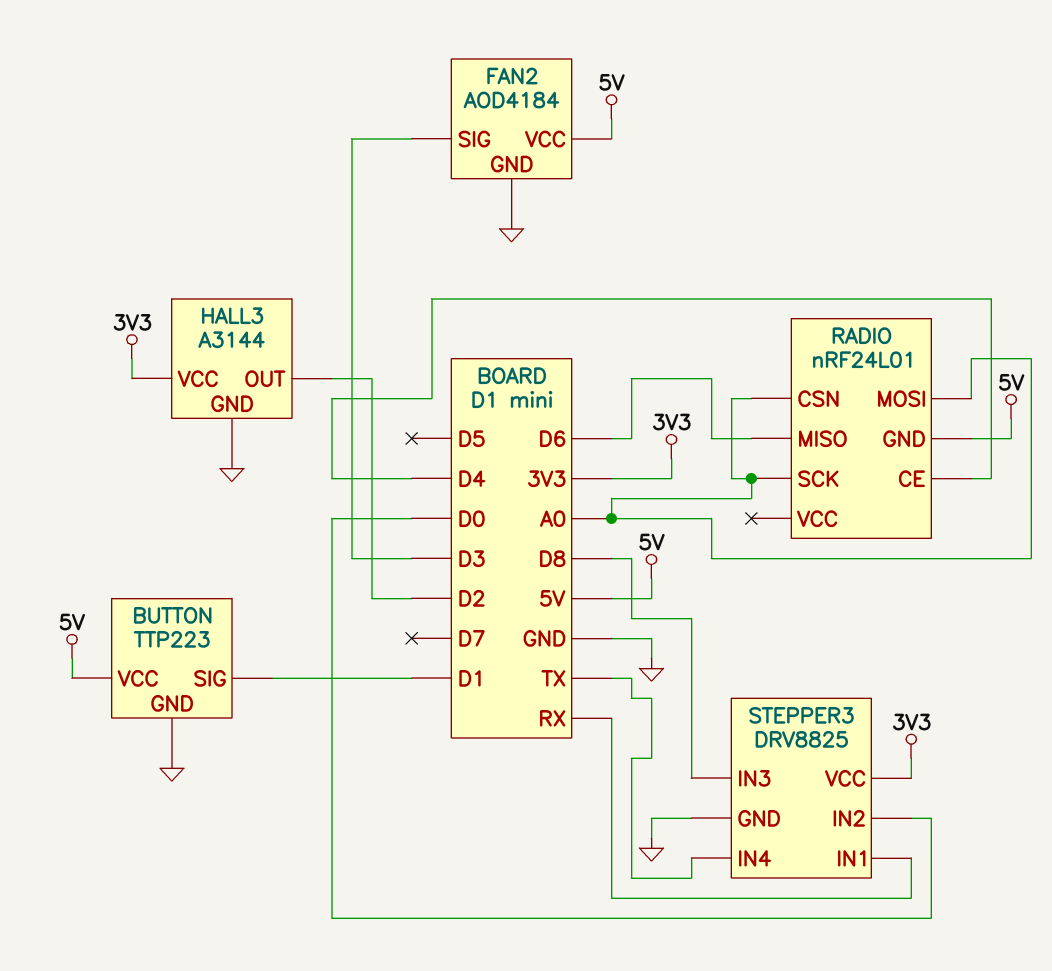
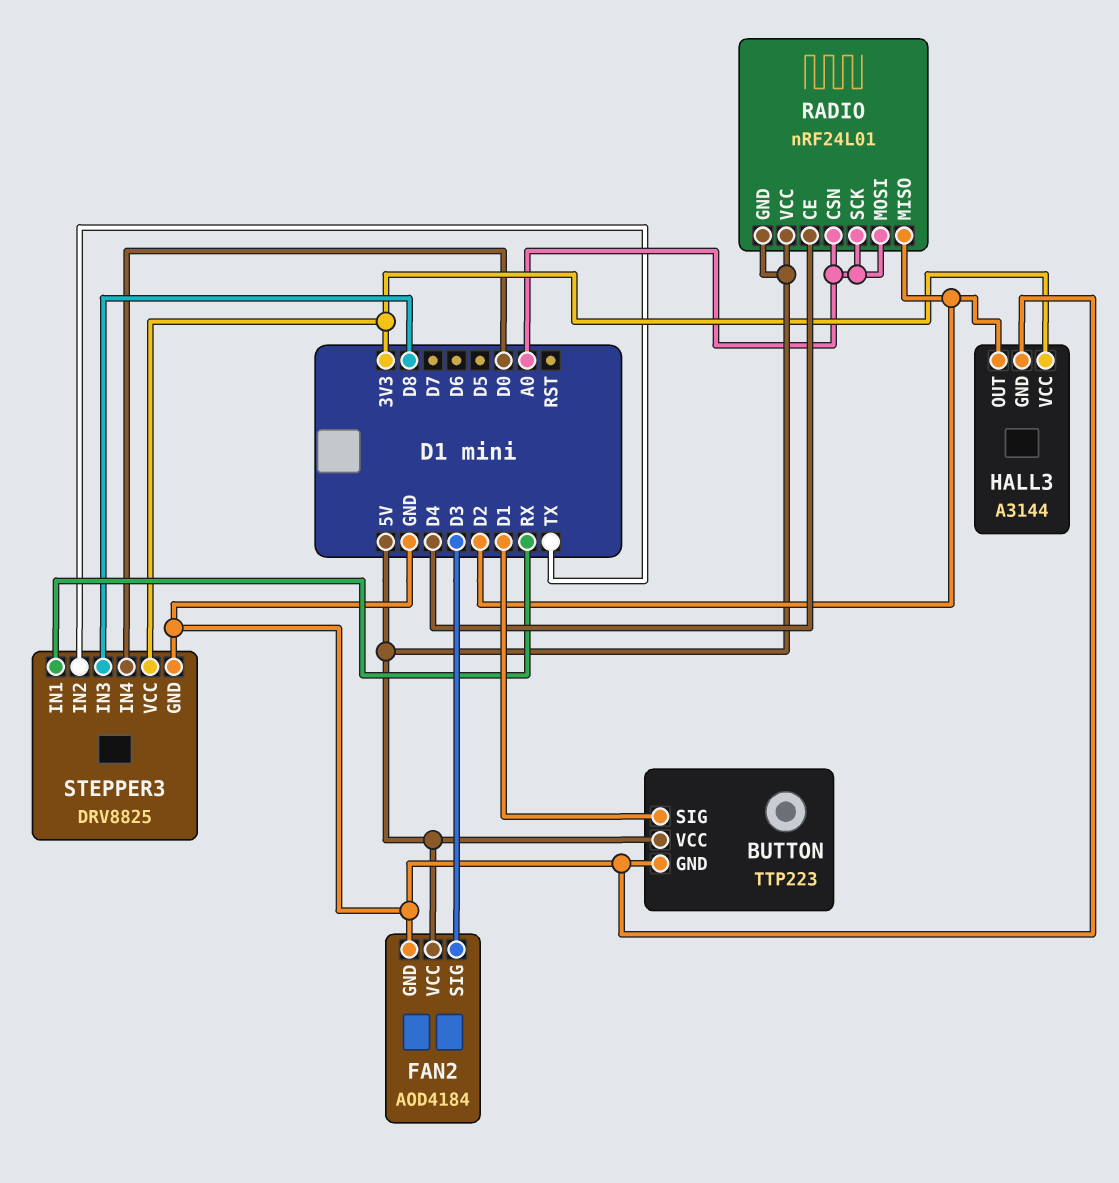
RADIO pin MISO: D6 -> D2
RADIO pin VCC: none -> 5V
STEPPER3 pin IN2: D0 -> TX
STEPPER3 pin IN4: TX -> D0

